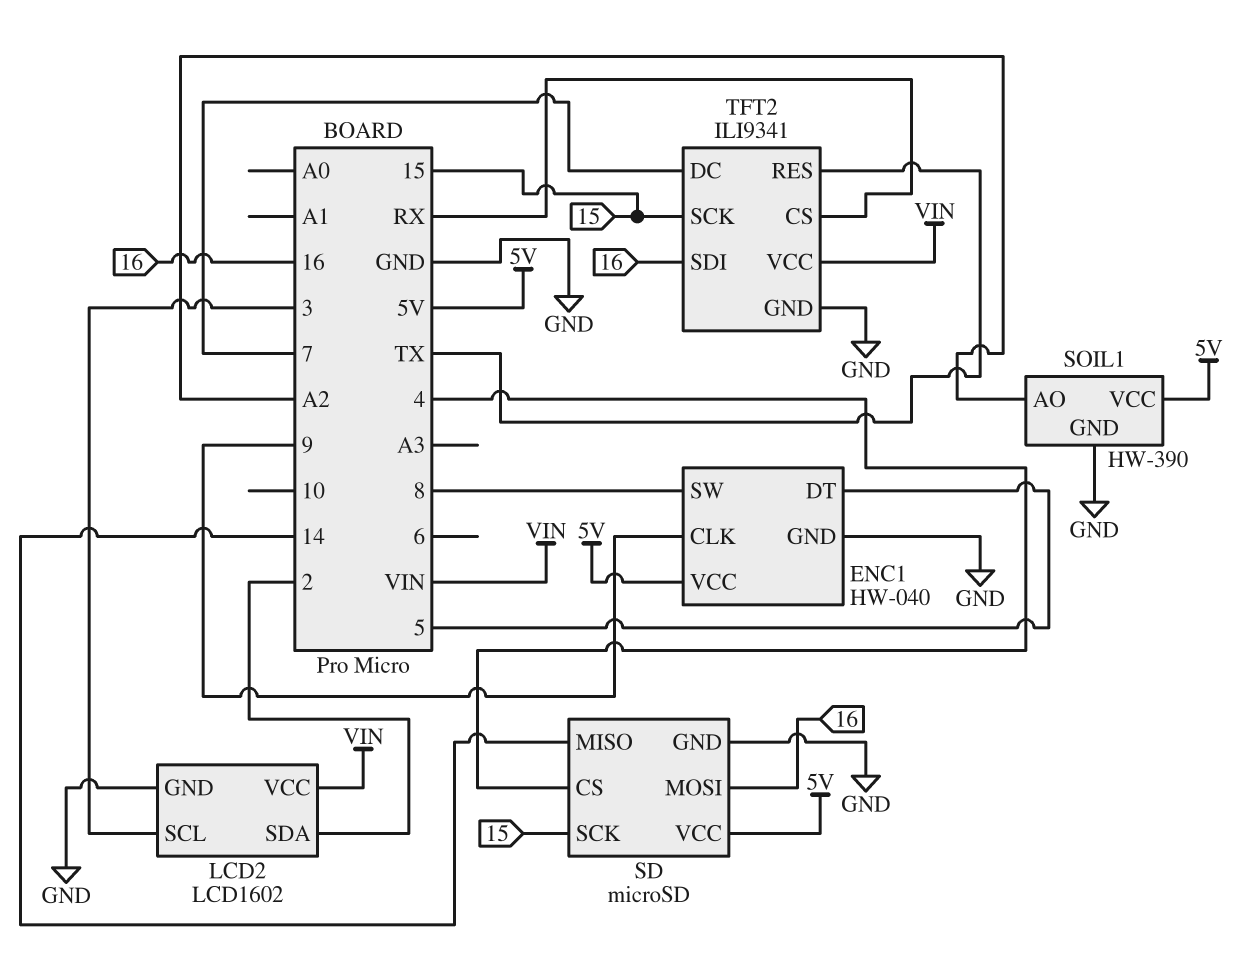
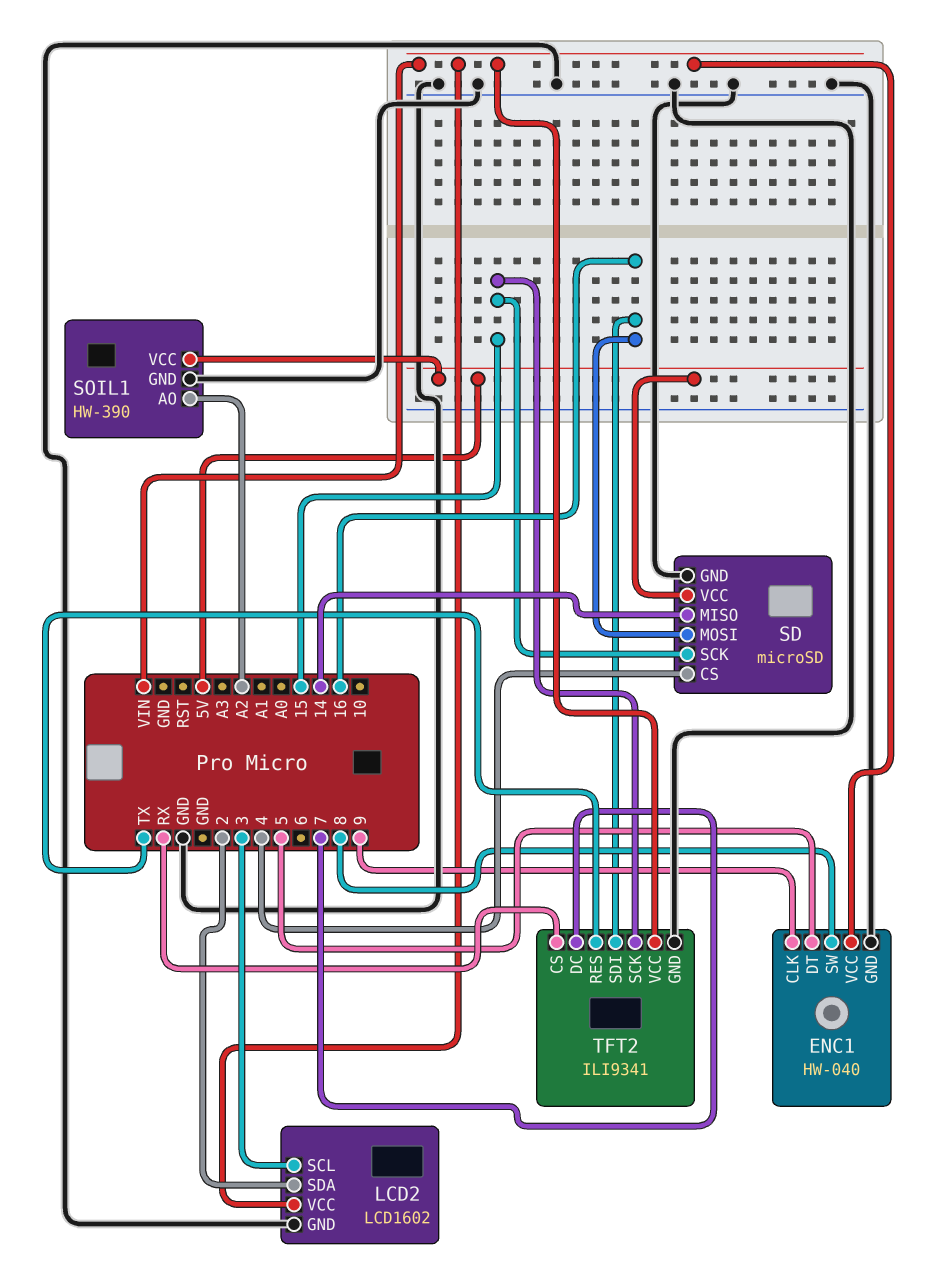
ENC1 pin VCC: 5V -> VIN

